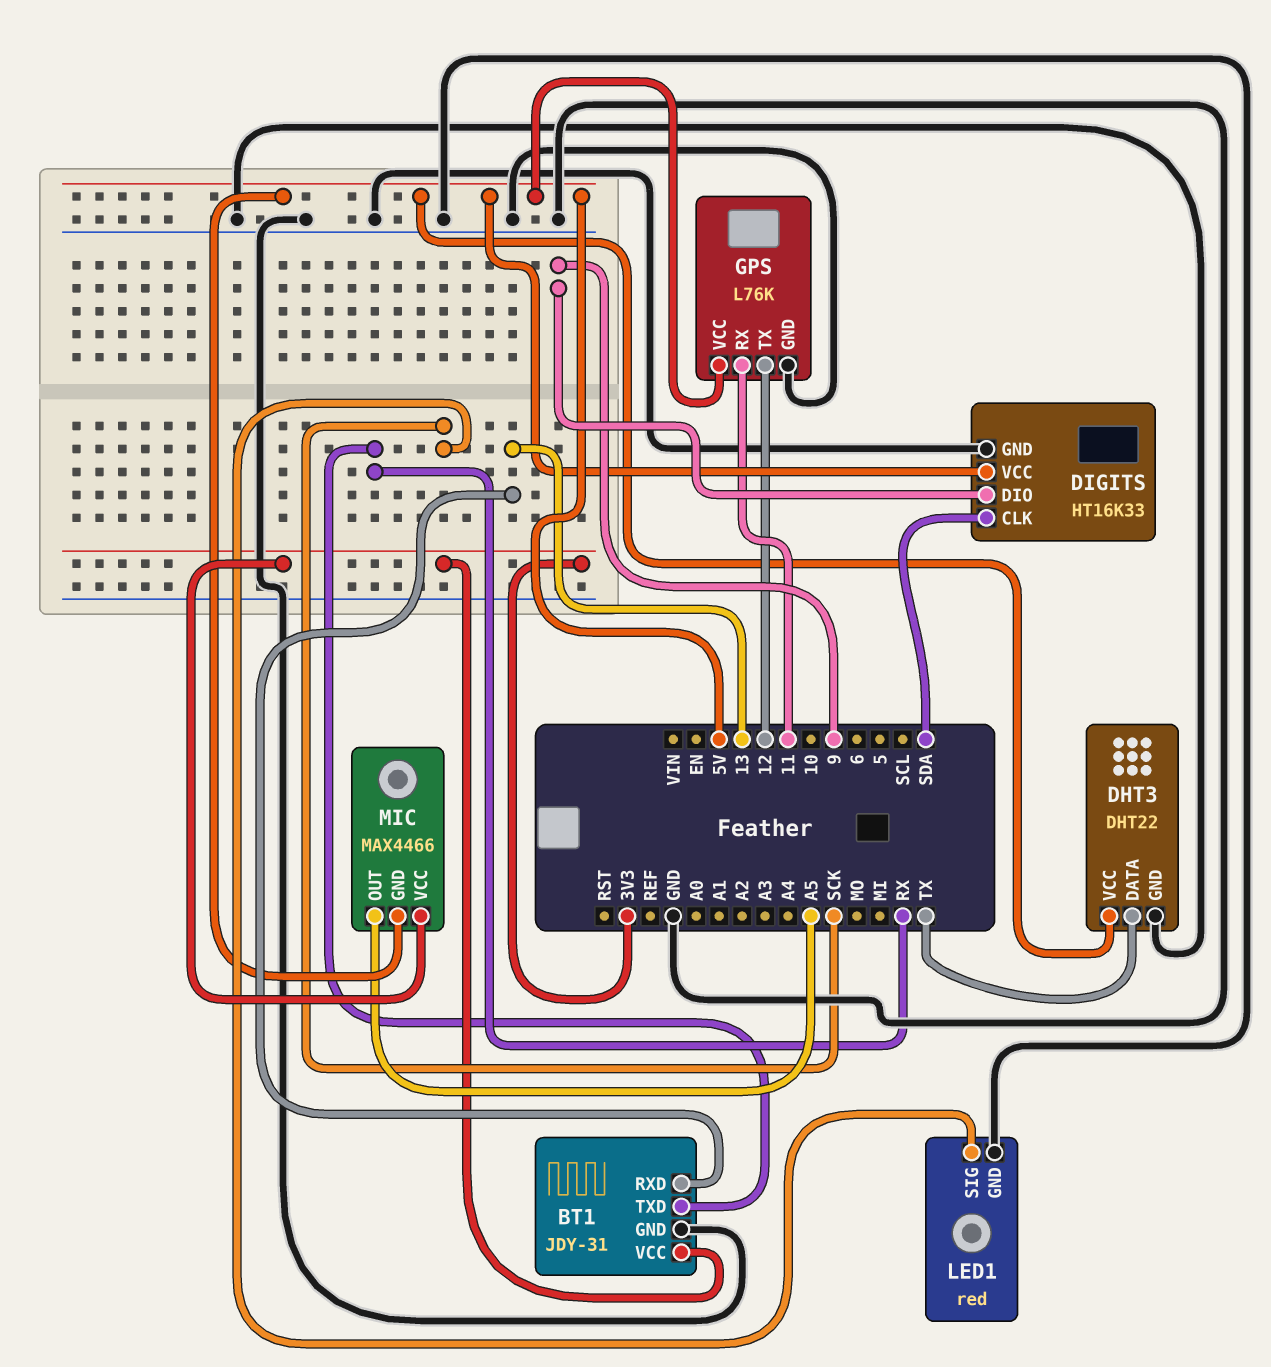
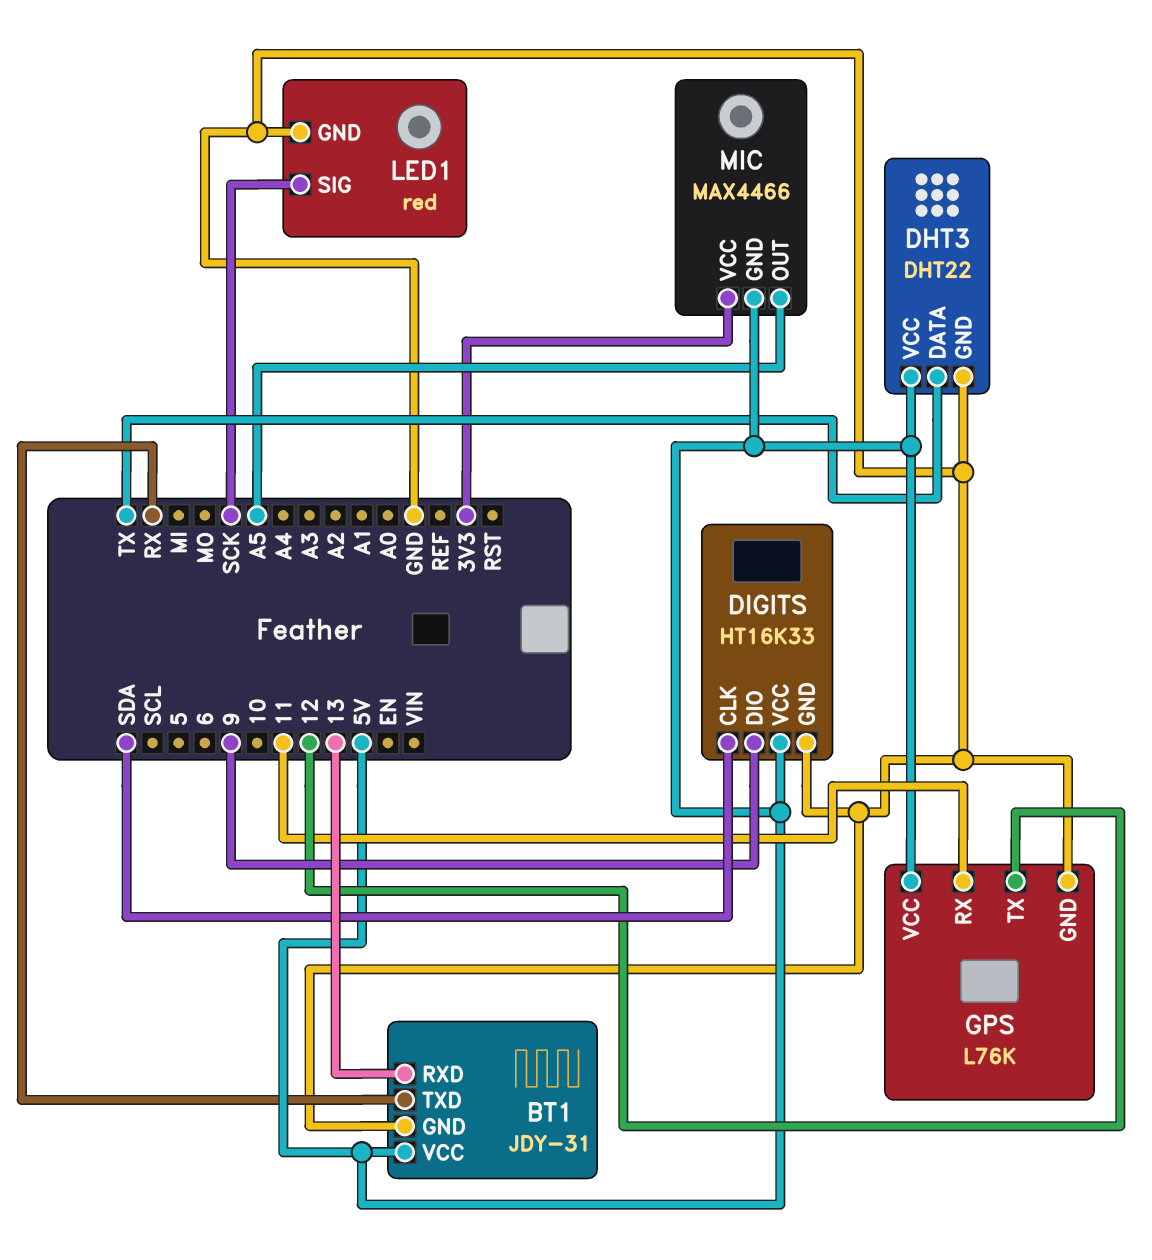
BT1 pin VCC: 3V3 -> 5V

